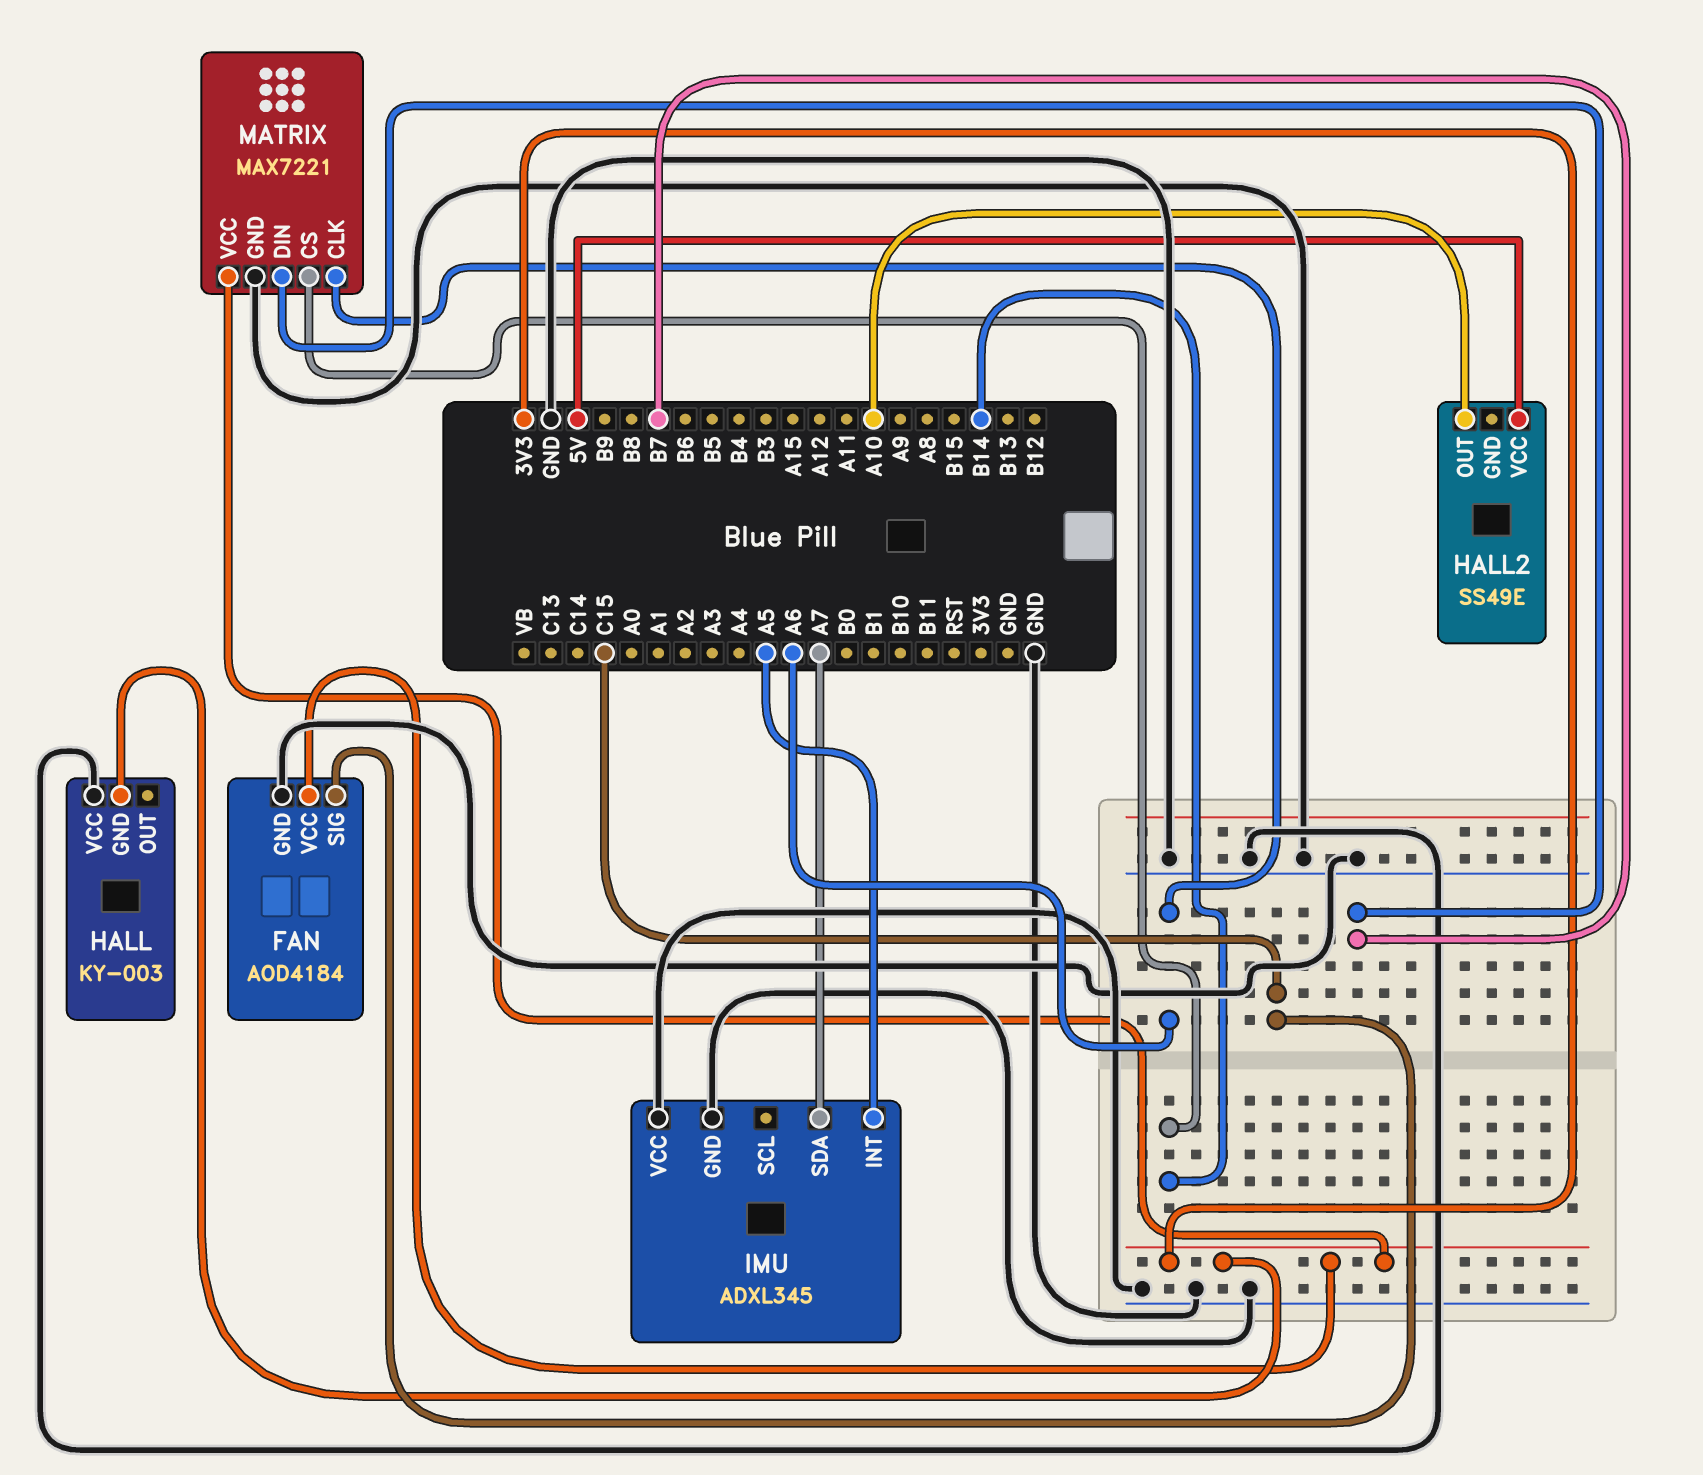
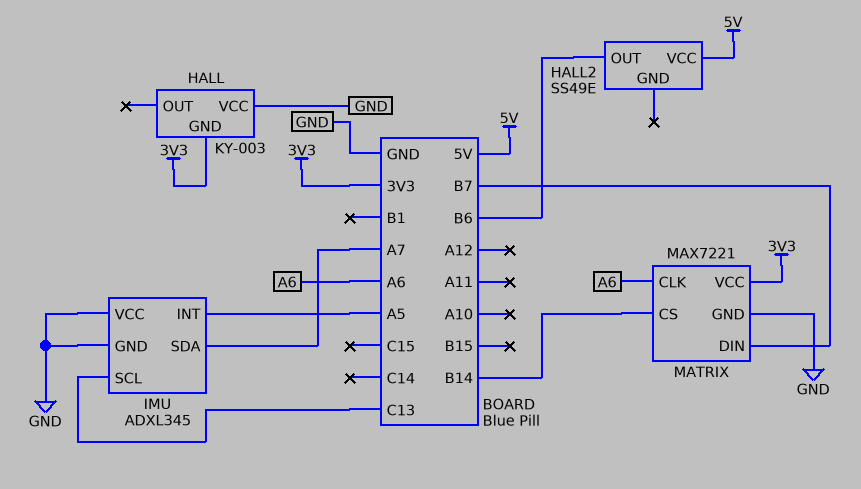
FAN: AOD4184 -> none
FAN pin GND: GND -> none
FAN pin SIG: C15 -> none
FAN pin VCC: 3V3 -> none
HALL2 pin OUT: A10 -> B6
IMU pin SCL: none -> C13

